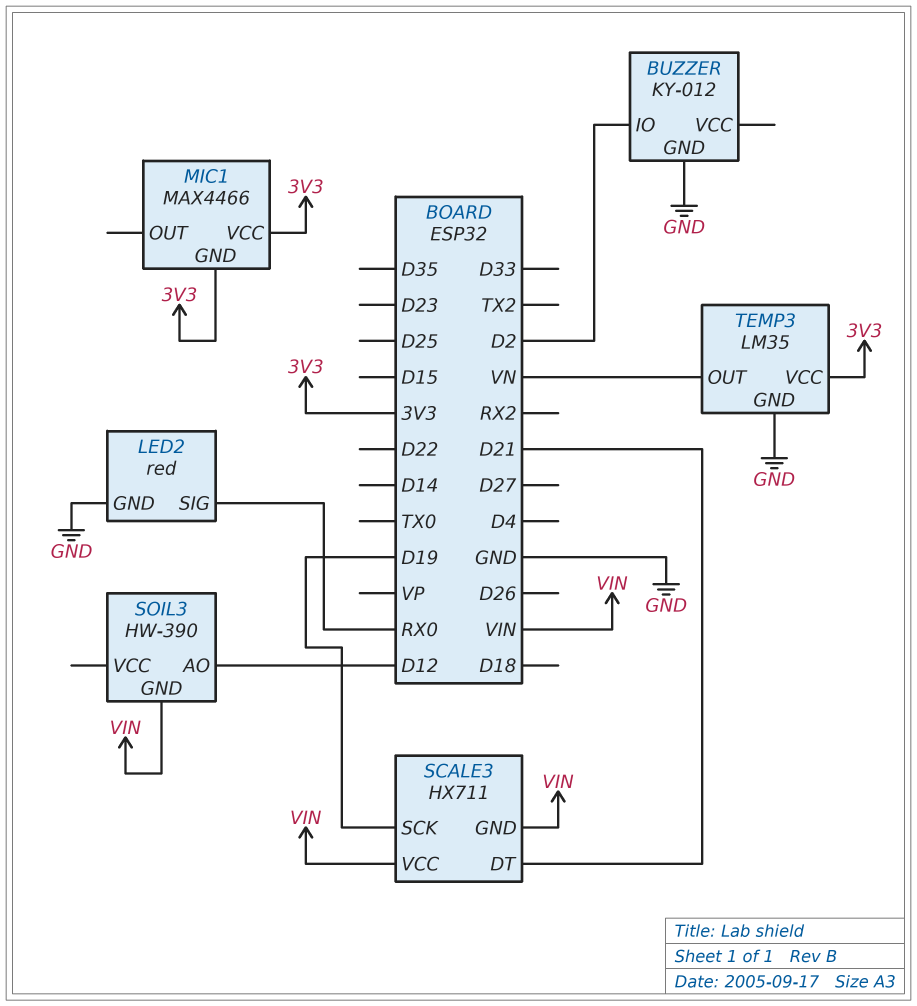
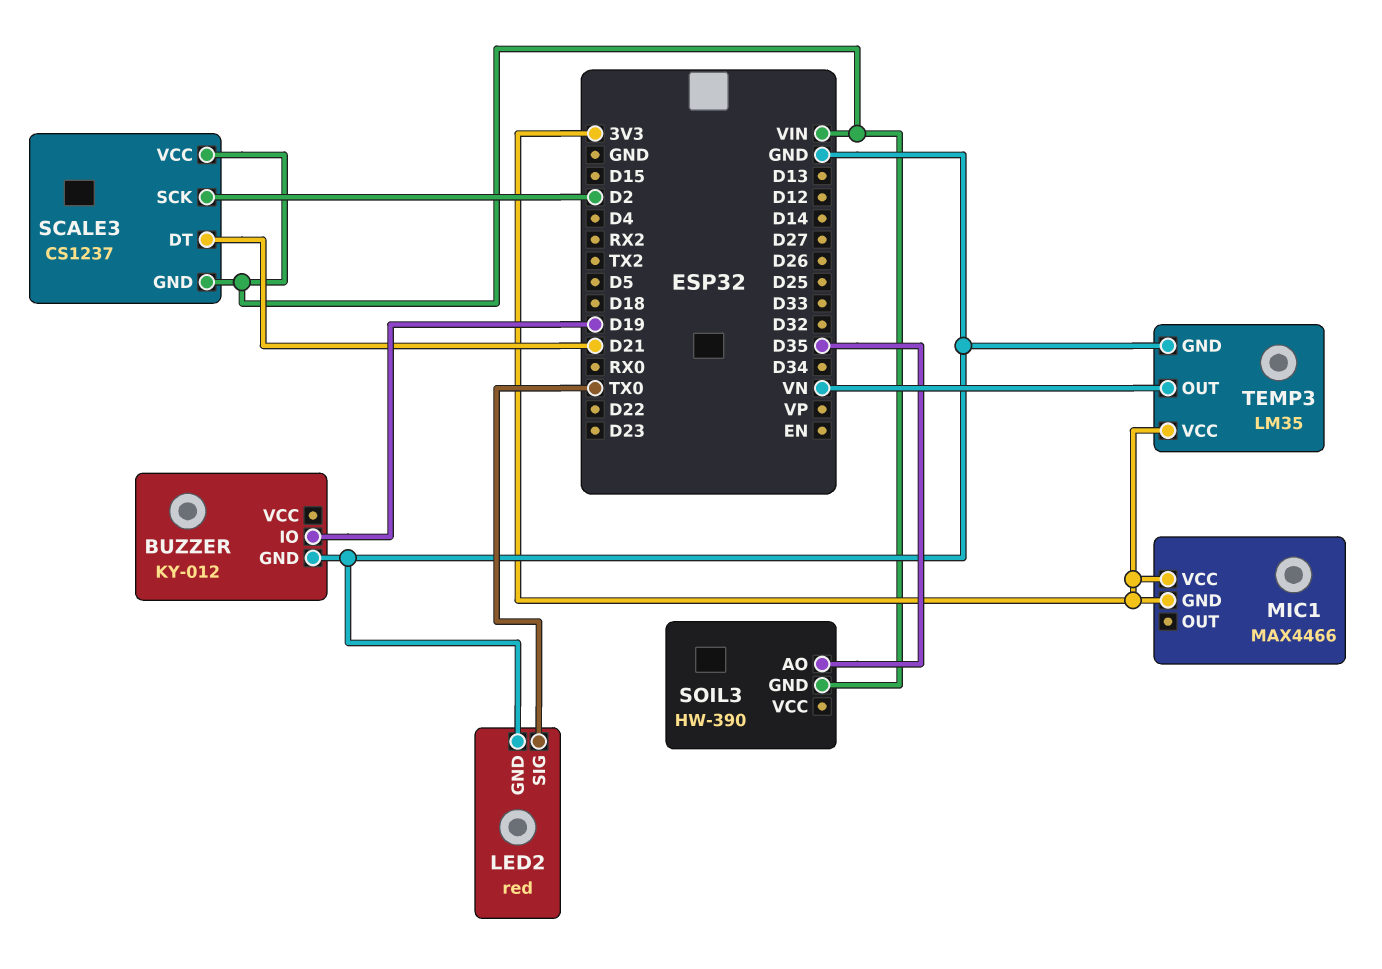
BUZZER pin IO: D2 -> D19
LED2 pin SIG: RX0 -> TX0
SCALE3: HX711 -> CS1237
SCALE3 pin SCK: D19 -> D2
SOIL3 pin AO: D12 -> D35

